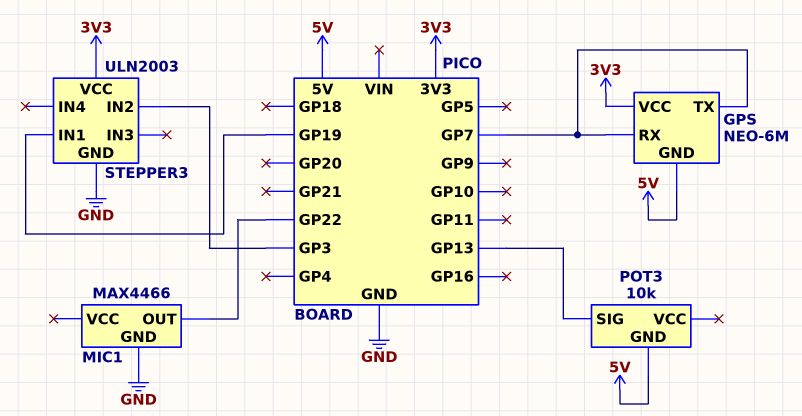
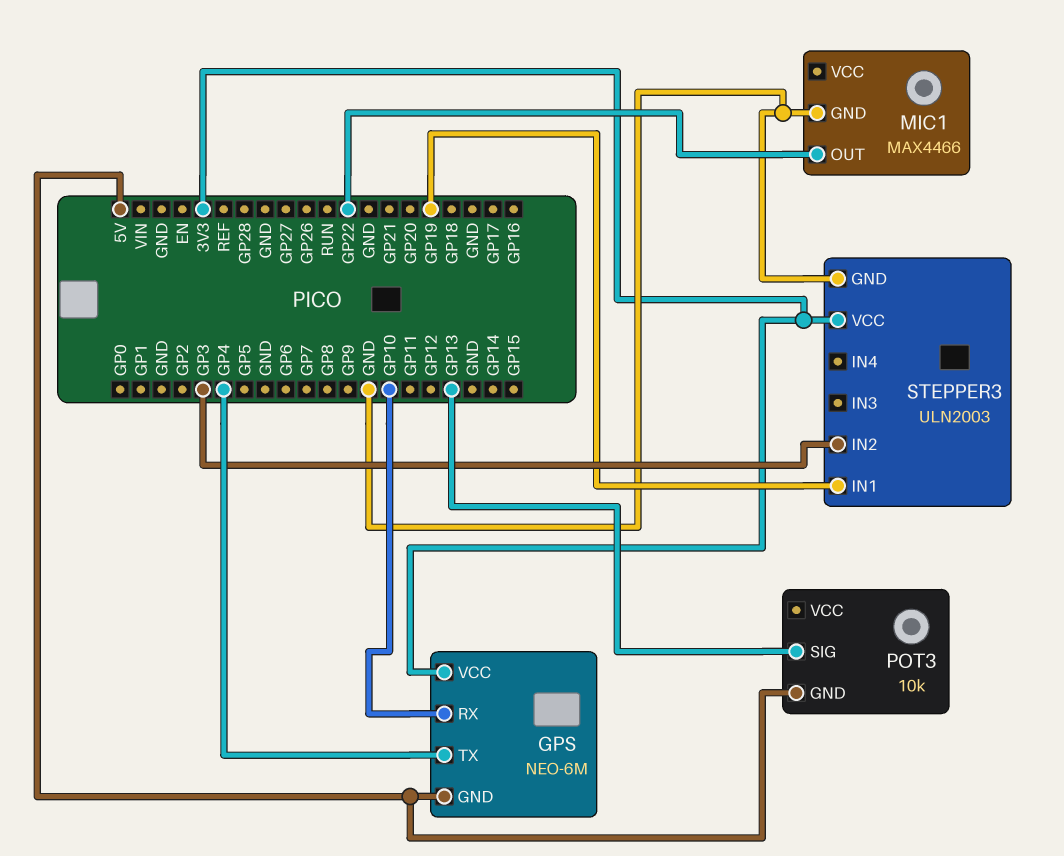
GPS pin RX: GP7 -> GP10
GPS pin TX: GP7 -> GP4

